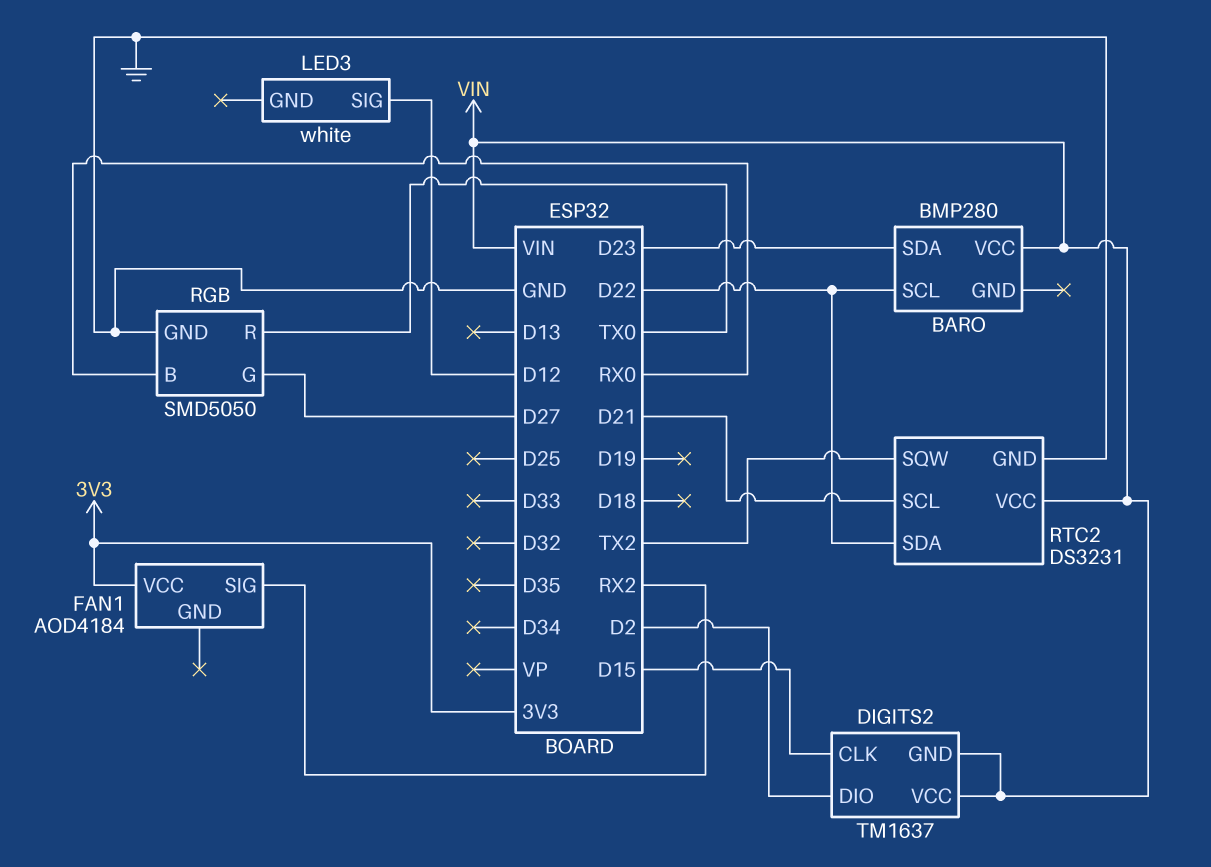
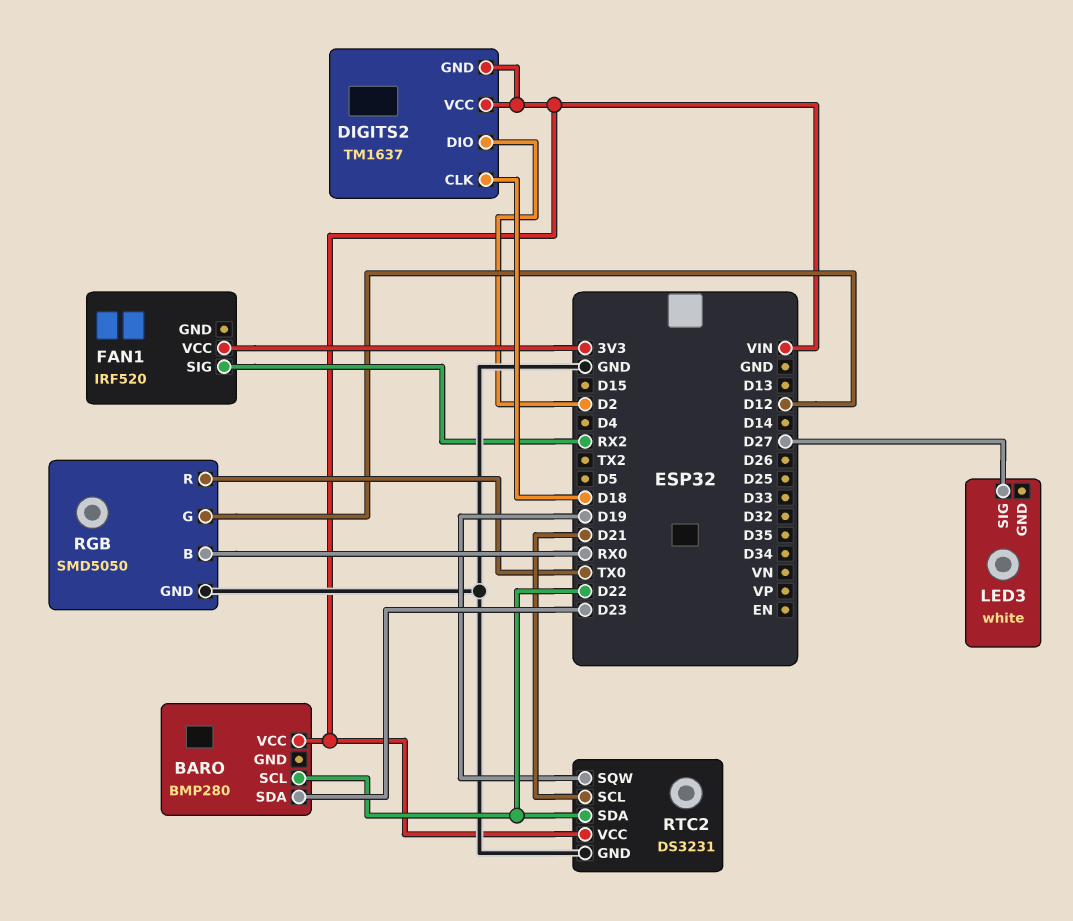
DIGITS2 pin CLK: D15 -> D18
FAN1: AOD4184 -> IRF520
LED3 pin SIG: D12 -> D27
RGB pin G: D27 -> D12
RTC2 pin SQW: TX2 -> D19

